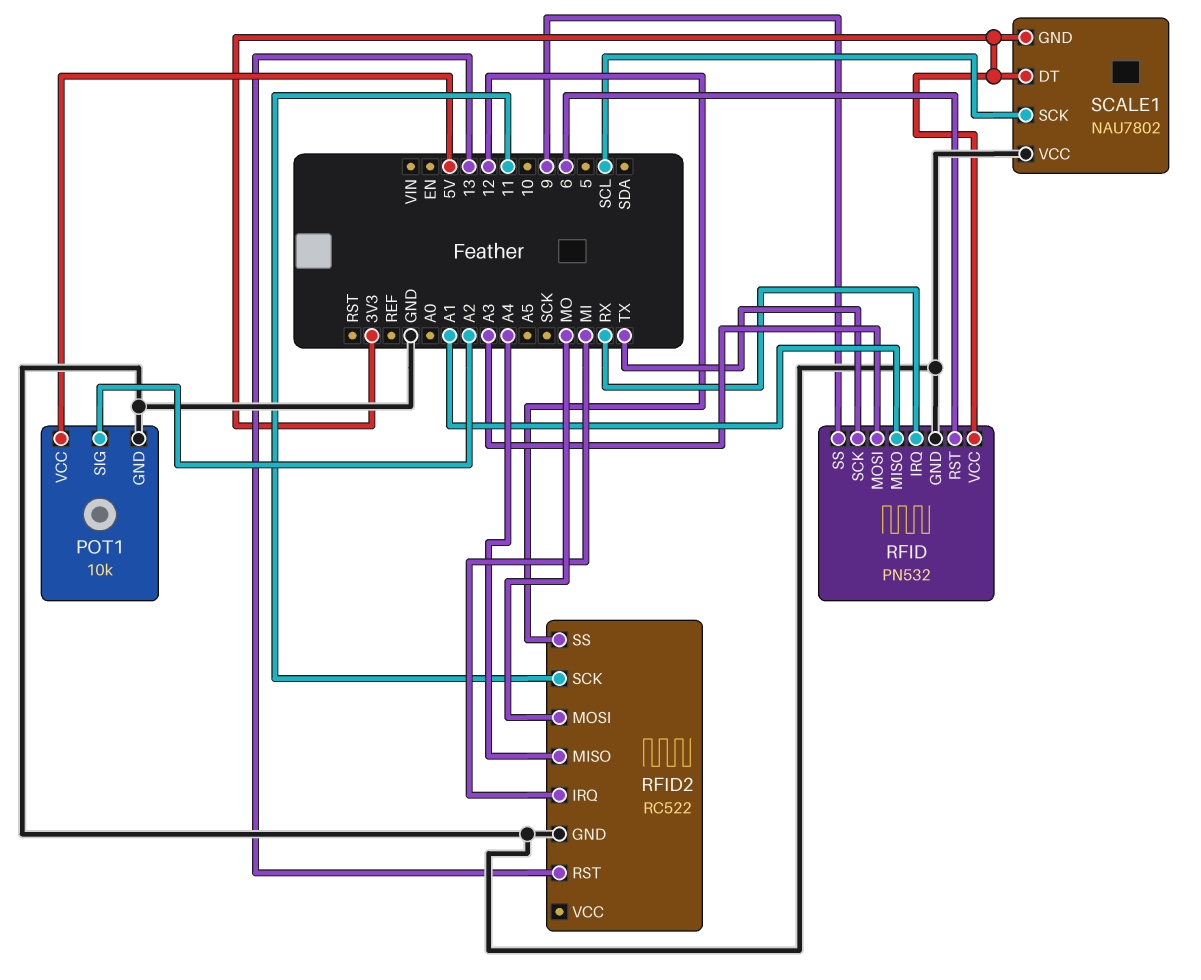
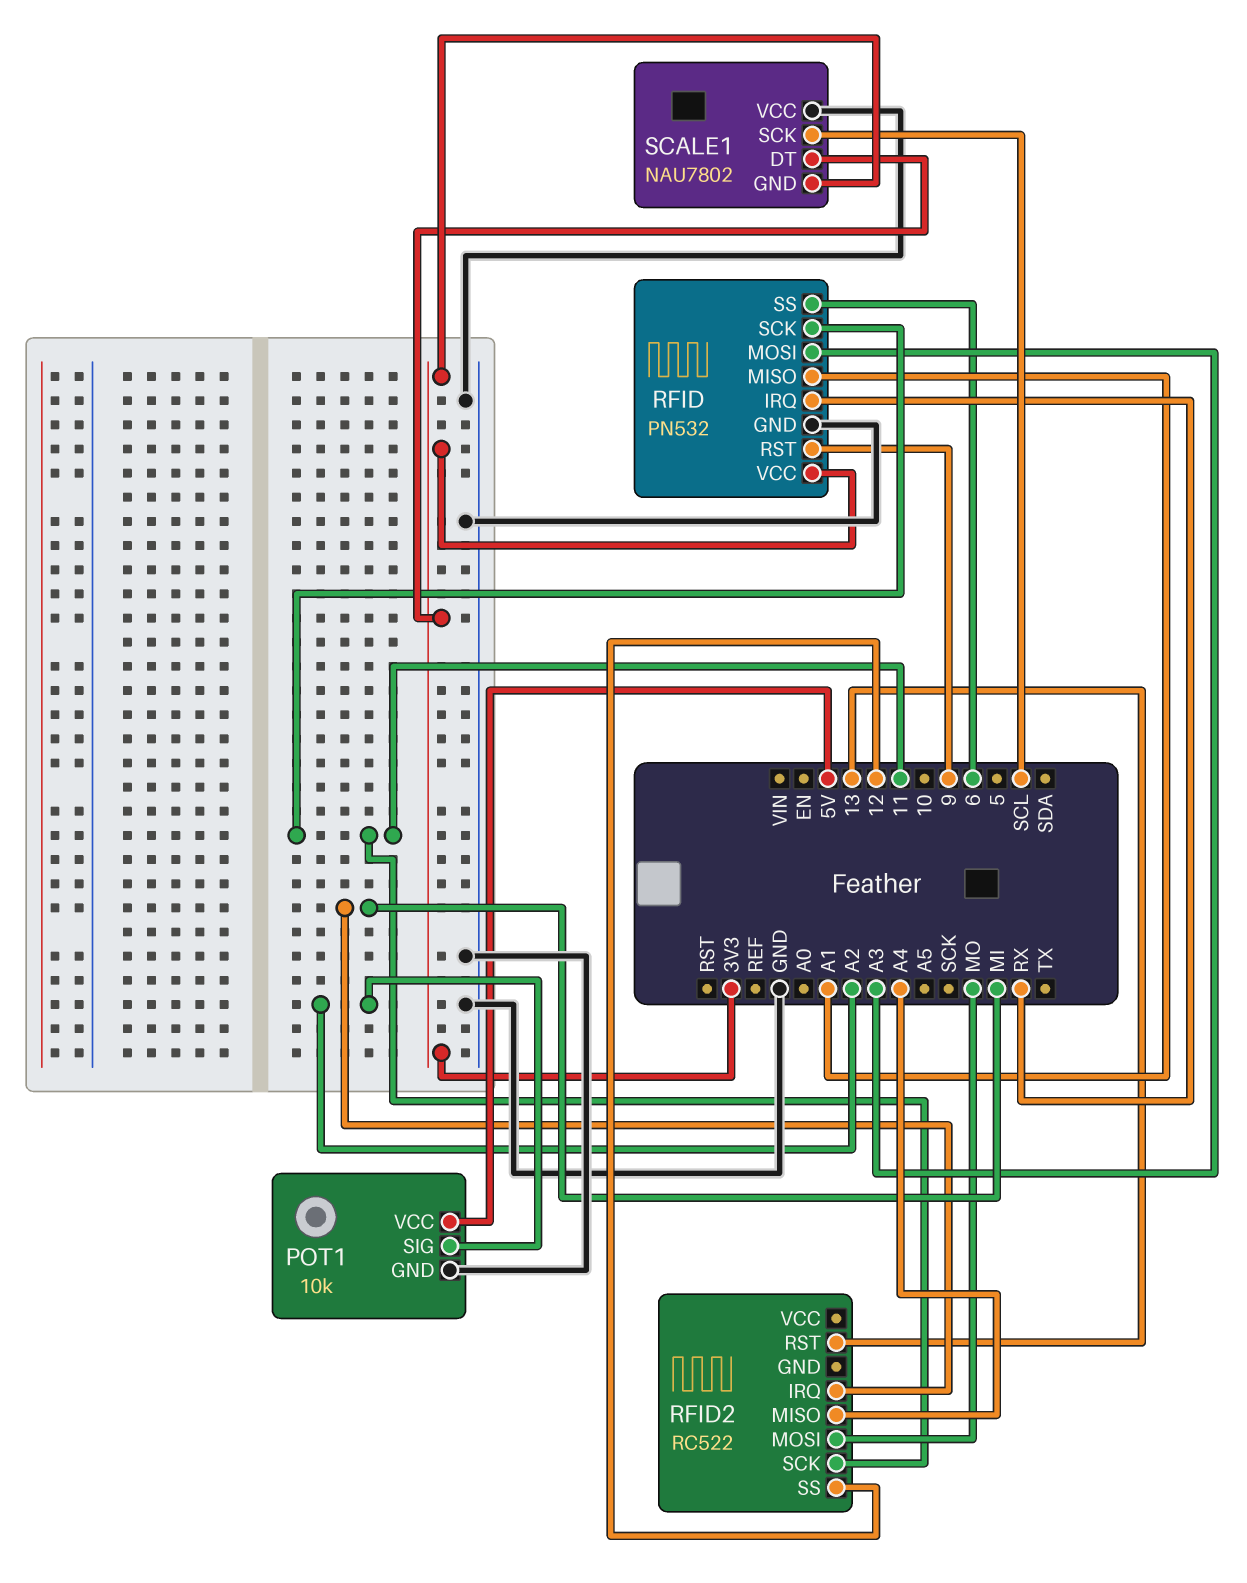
RFID pin RST: 6 -> 9
RFID pin SCK: TX -> 11
RFID pin SS: 9 -> 6
RFID2 pin GND: GND -> none

